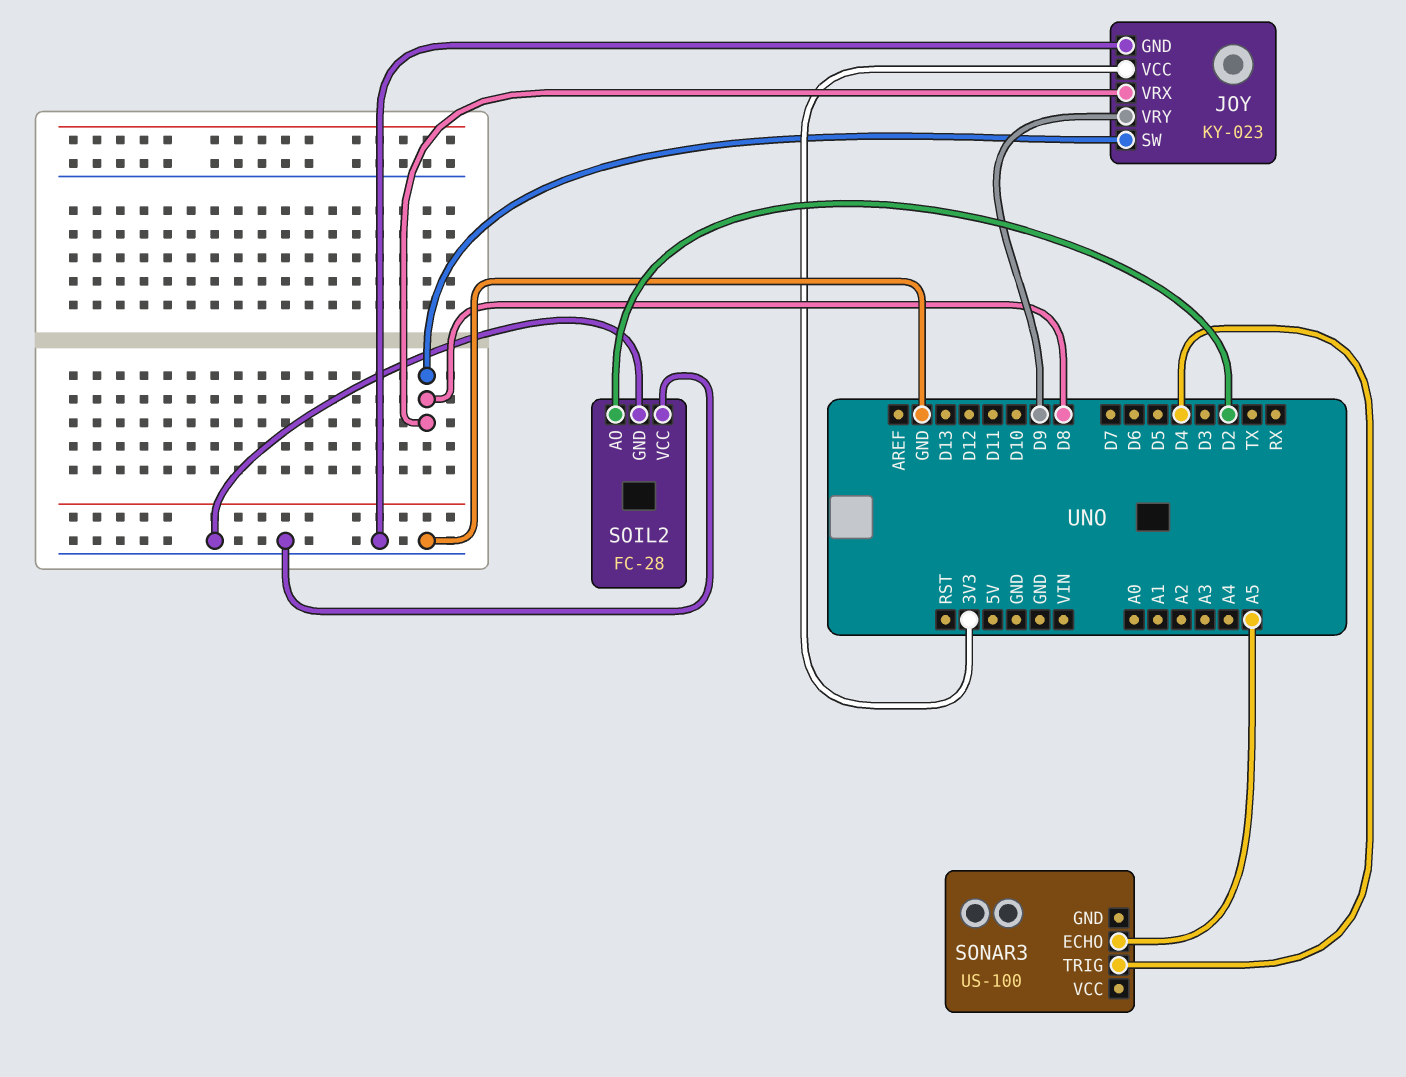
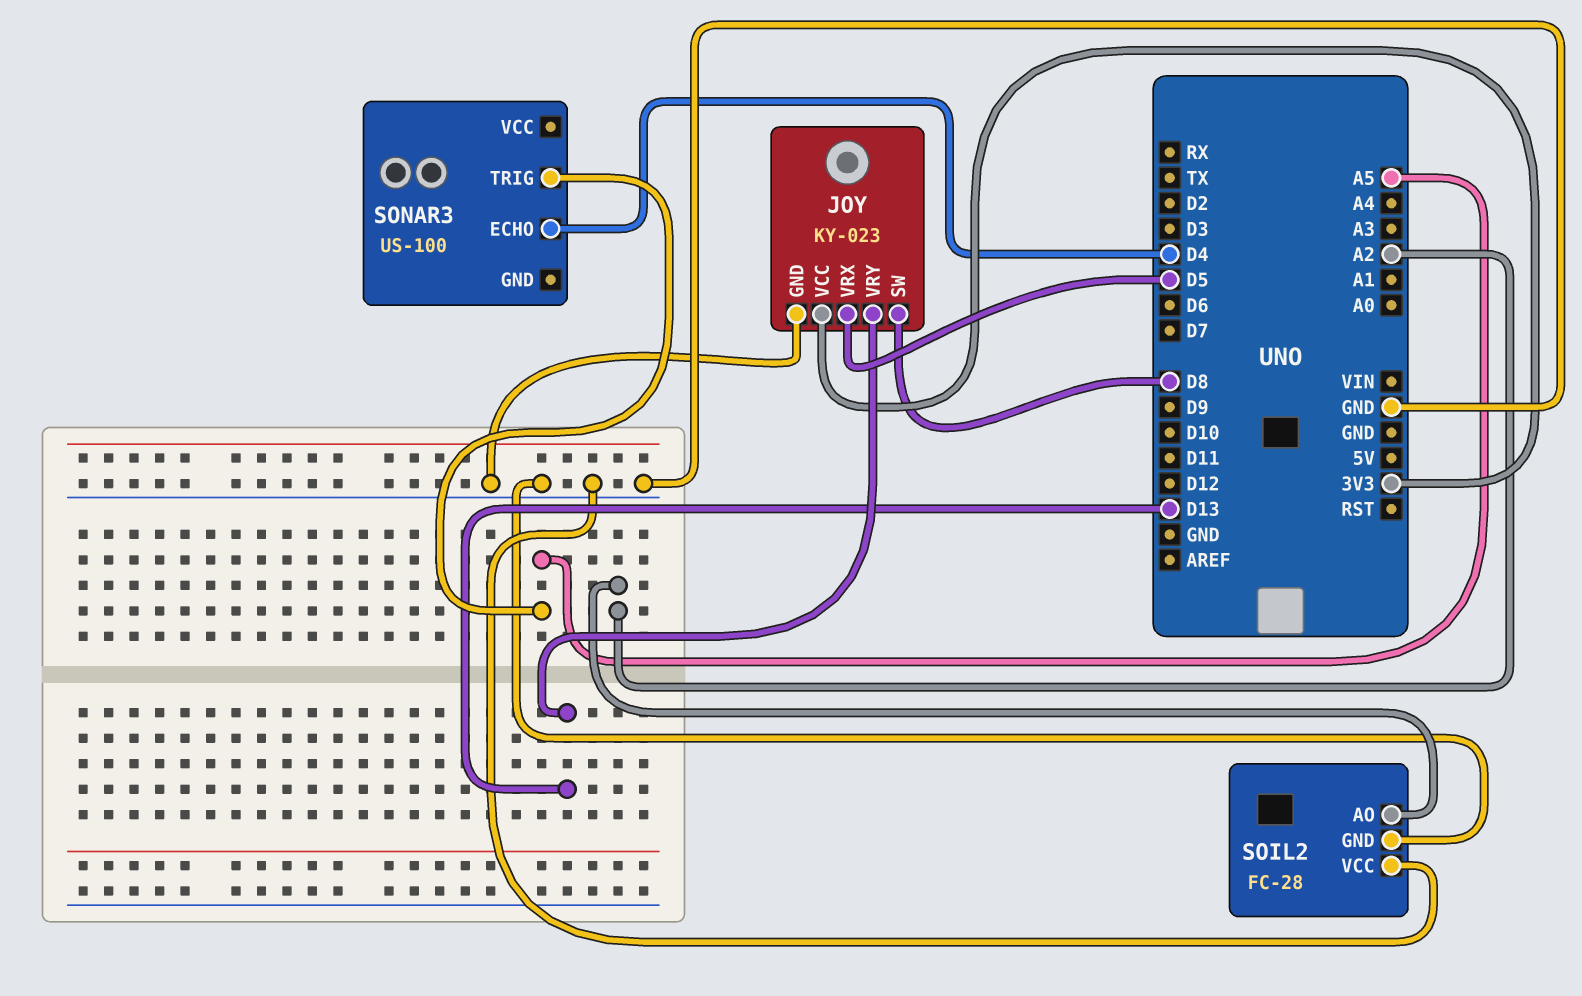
JOY pin VRX: D8 -> D5
JOY pin VRY: D9 -> D13
SOIL2 pin AO: D2 -> A2
SONAR3 pin ECHO: A5 -> D4
SONAR3 pin TRIG: D4 -> A5

